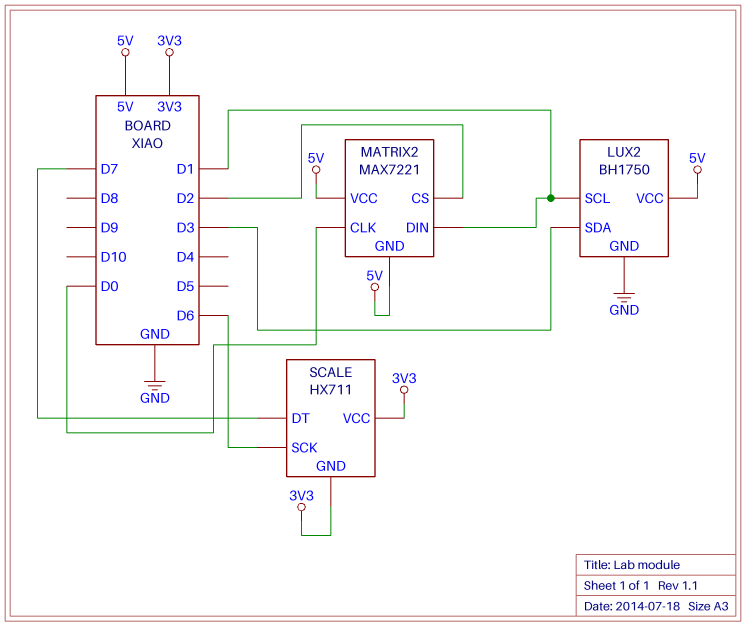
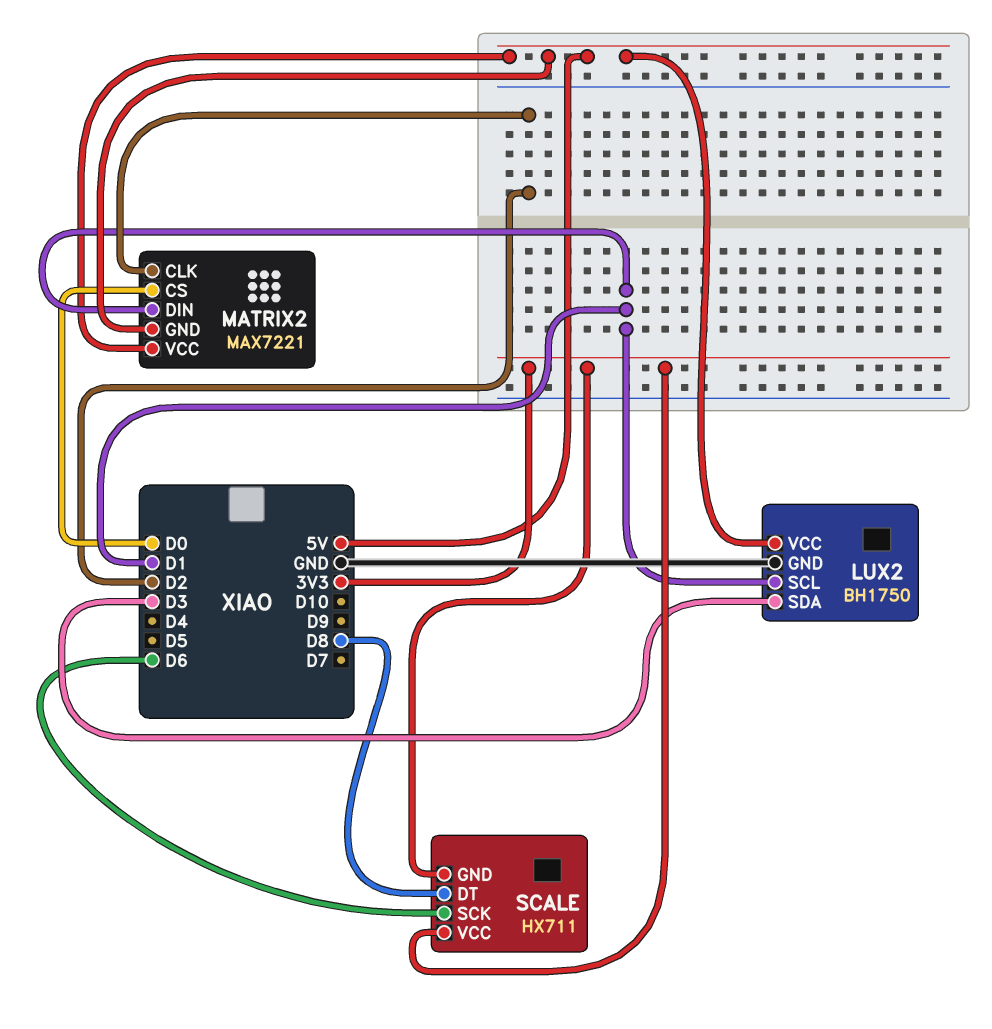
MATRIX2 pin CLK: D0 -> D2
MATRIX2 pin CS: D2 -> D0
SCALE pin DT: D7 -> D8

